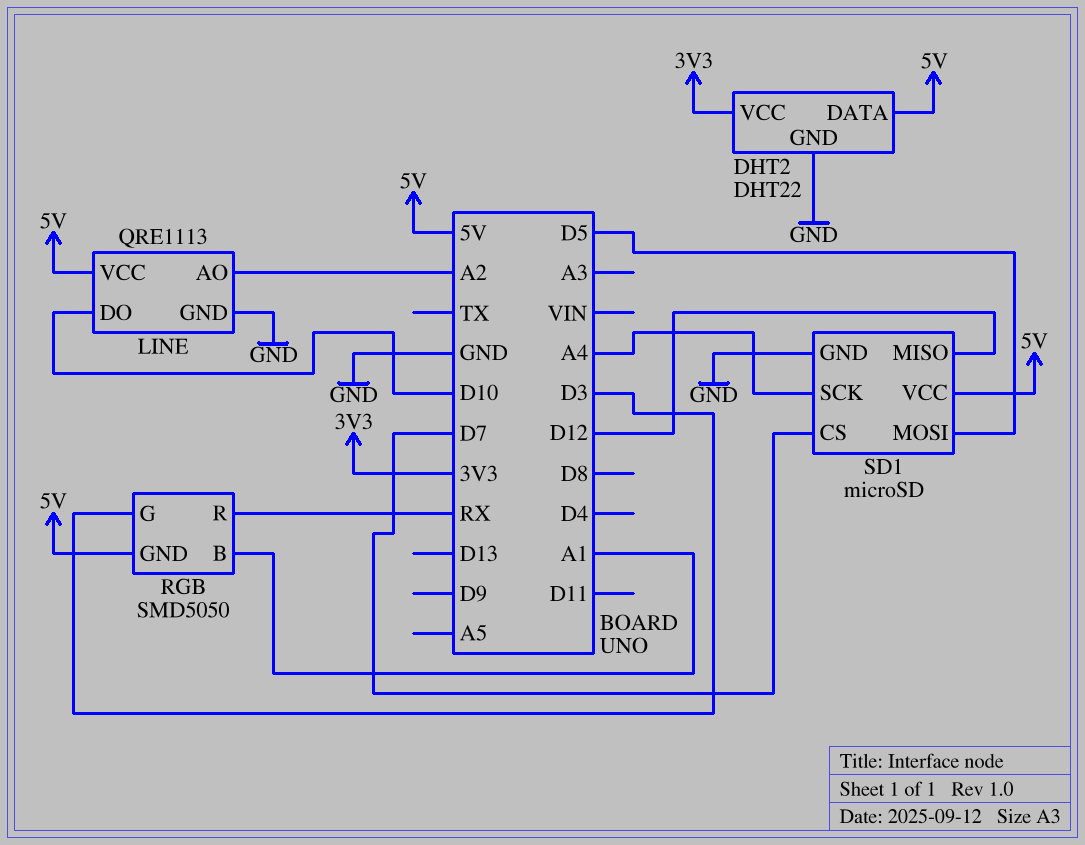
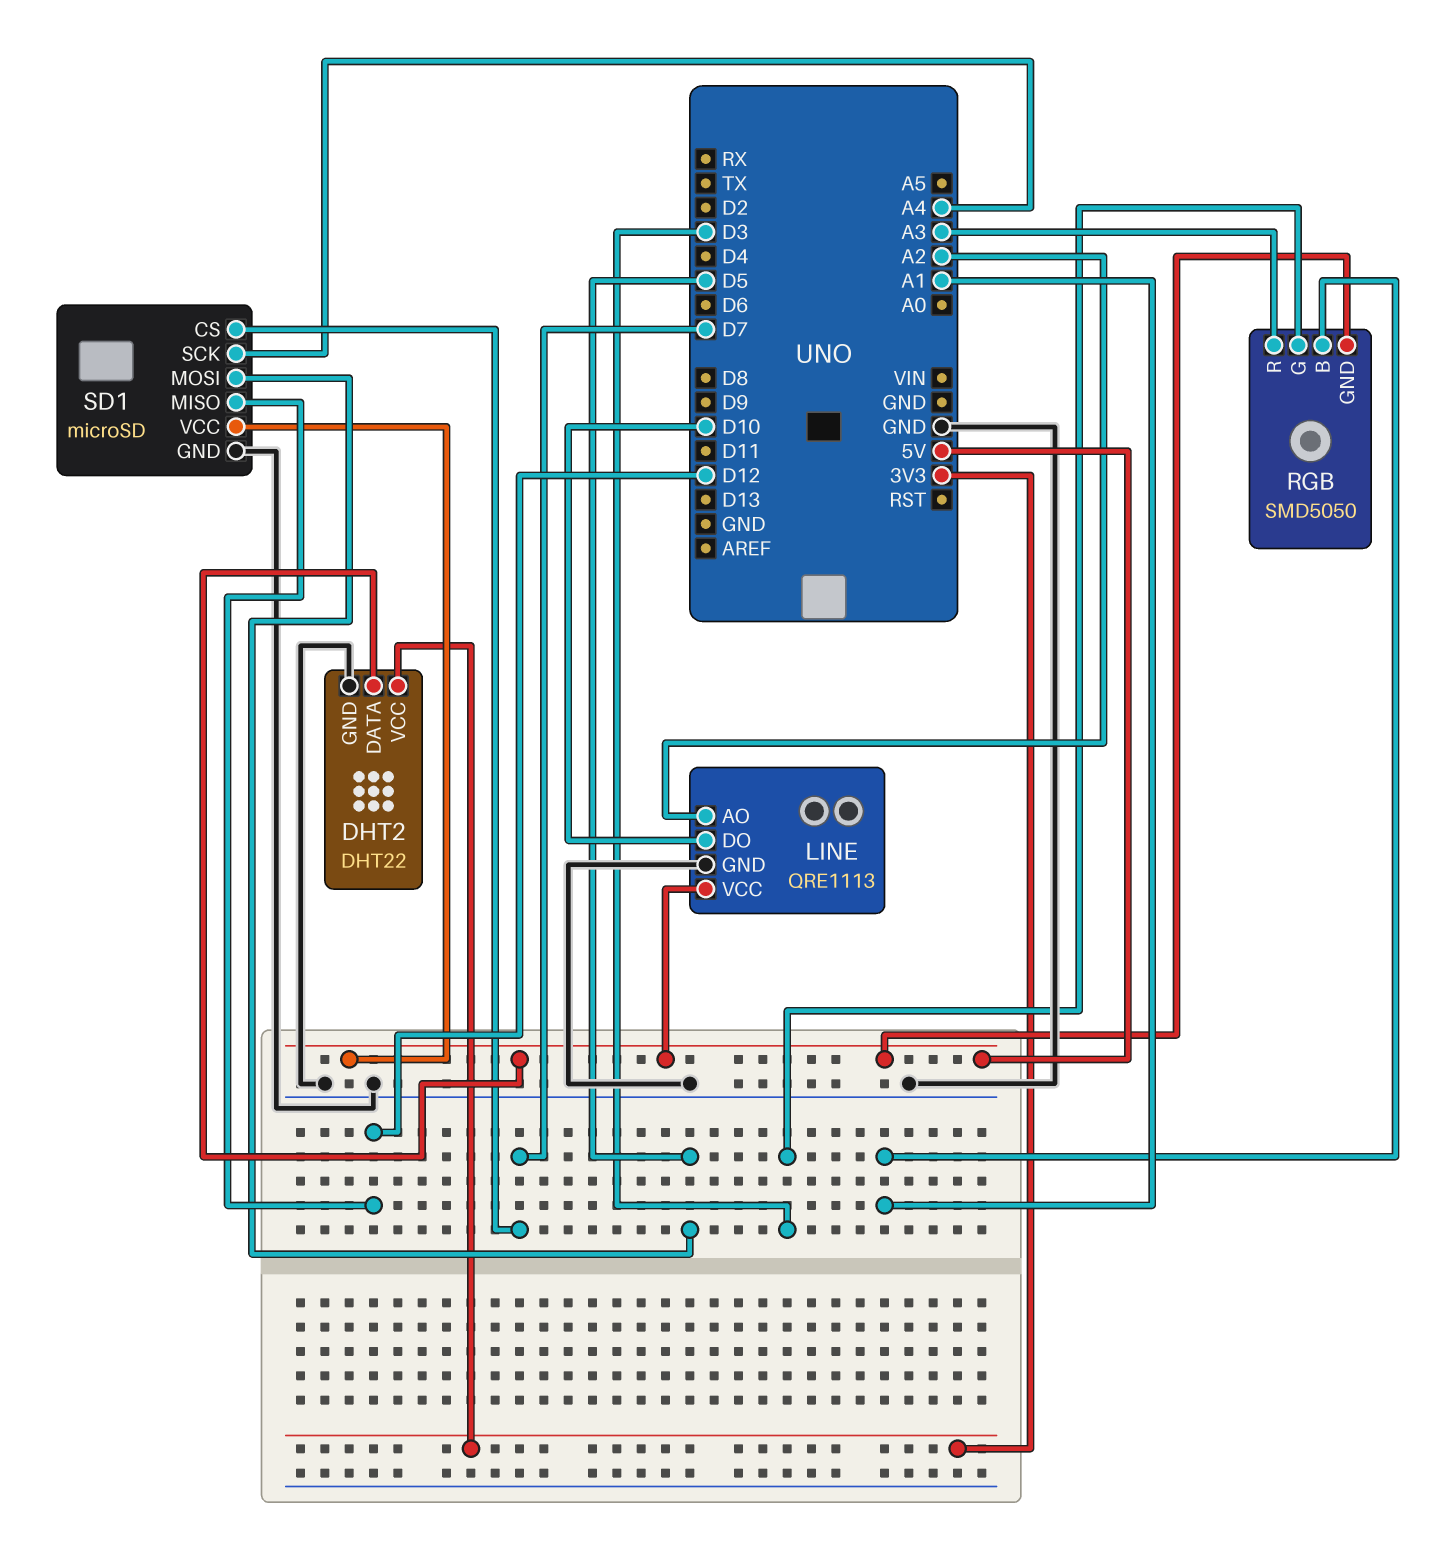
RGB pin R: RX -> A3

